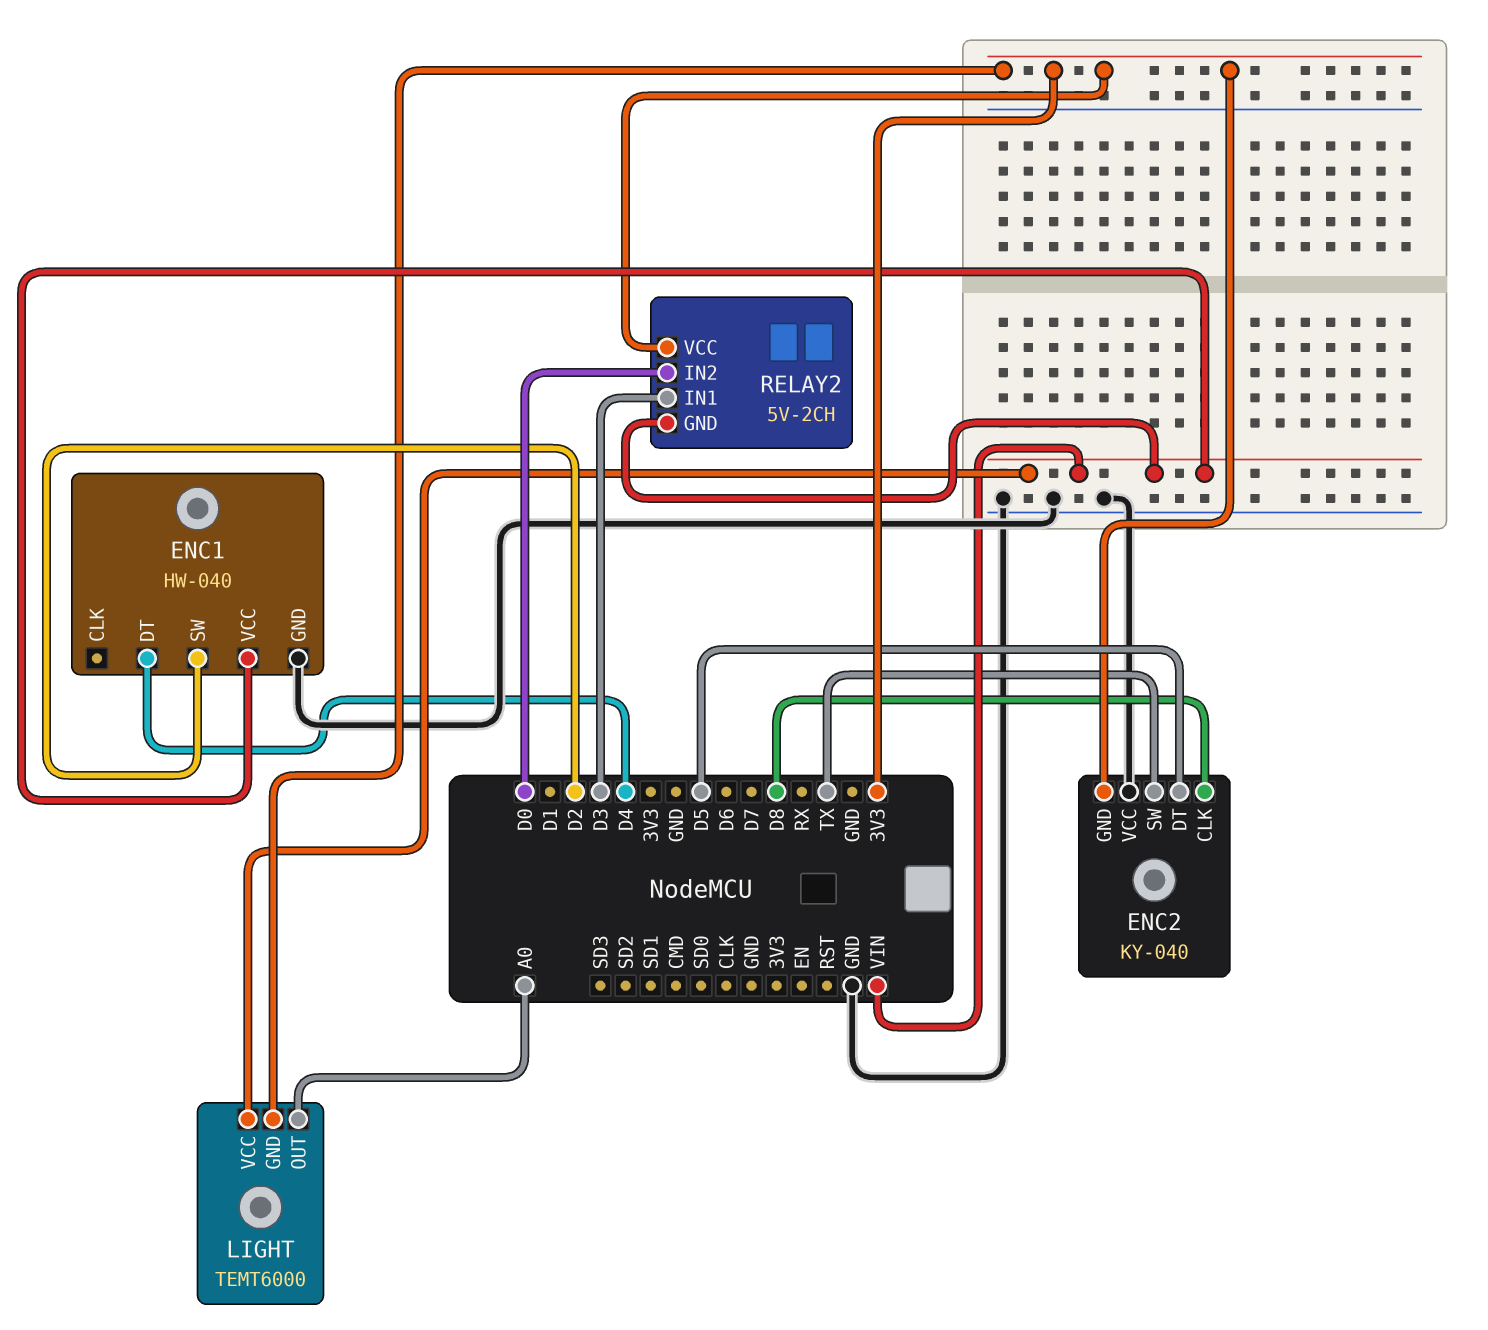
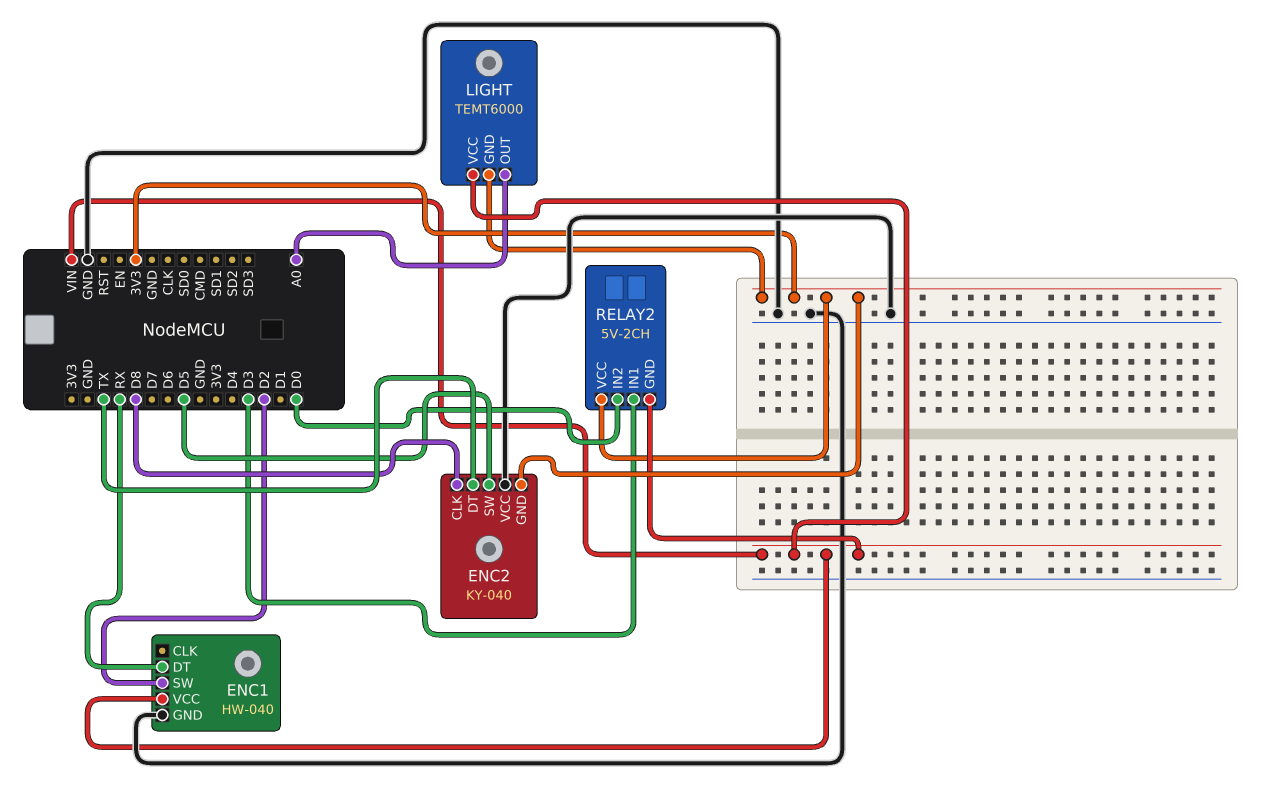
ENC1 pin DT: D4 -> RX
ENC2 pin DT: D5 -> TX
ENC2 pin SW: TX -> D5

